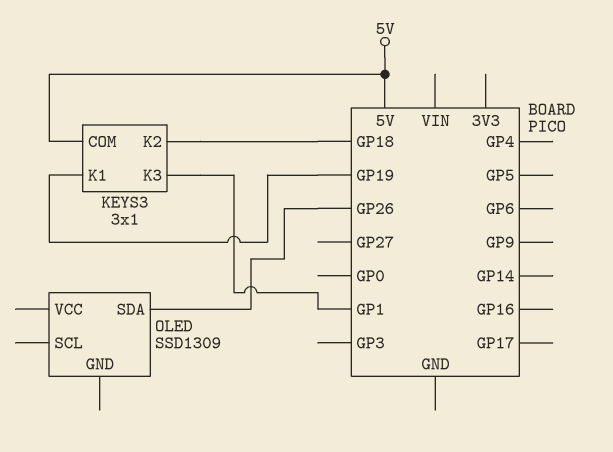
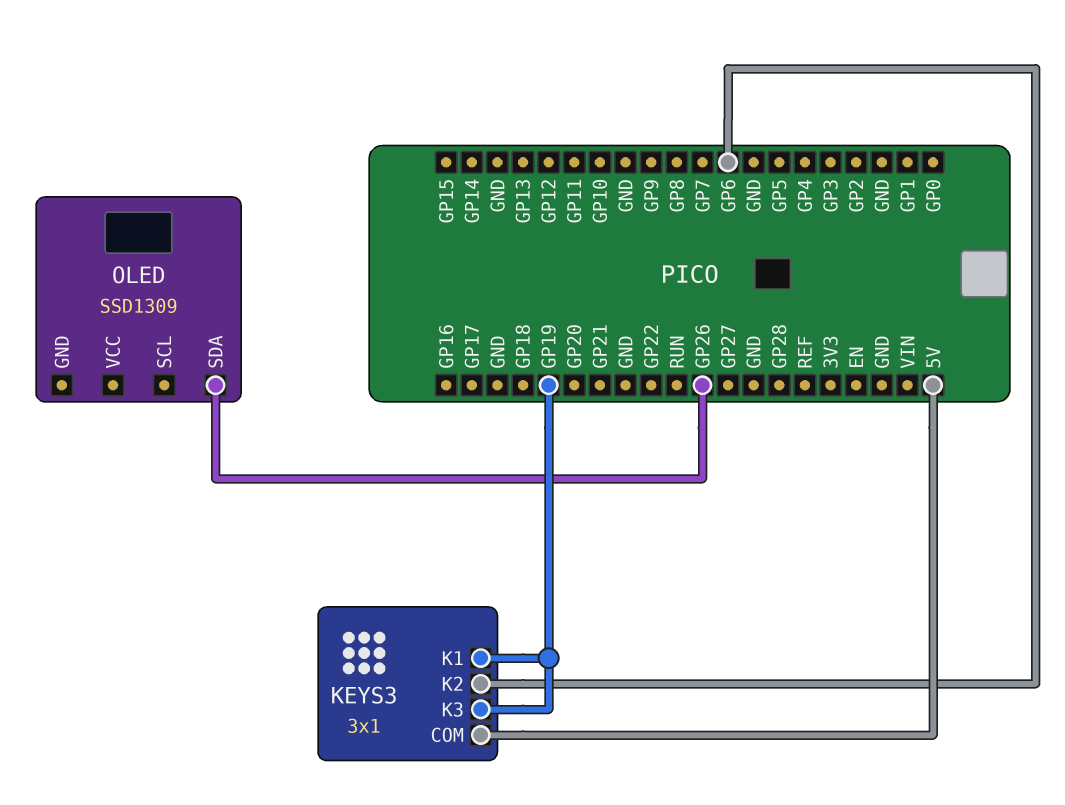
KEYS3 pin K2: GP18 -> GP6
KEYS3 pin K3: GP1 -> GP19

